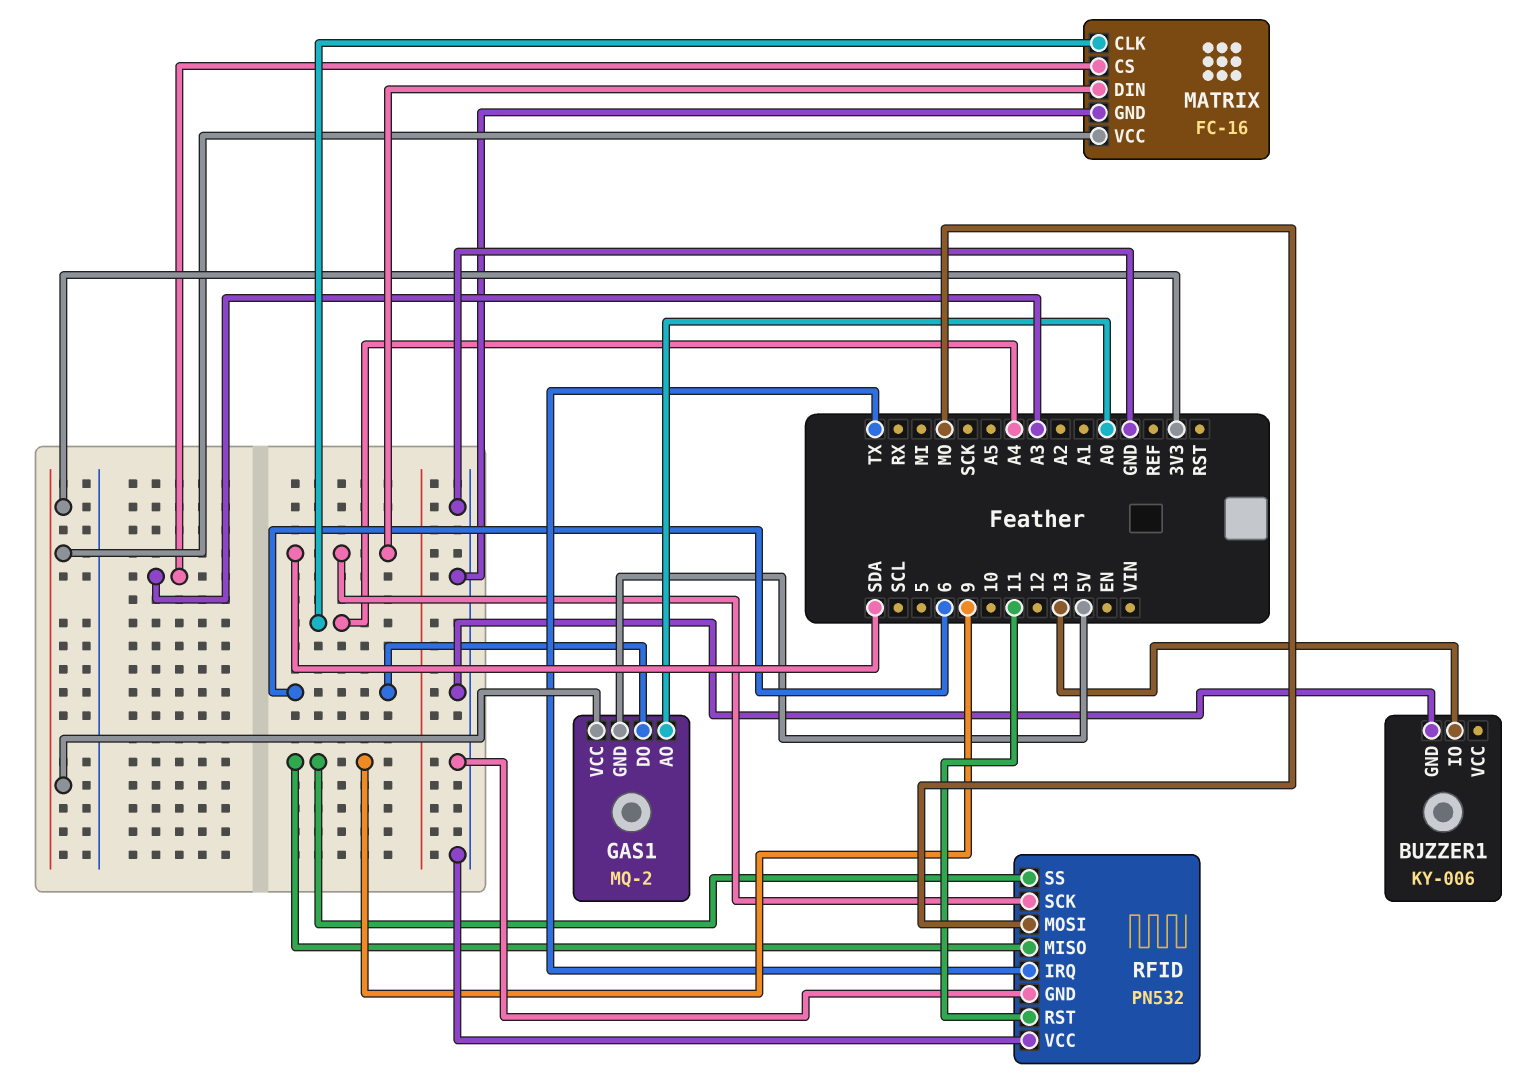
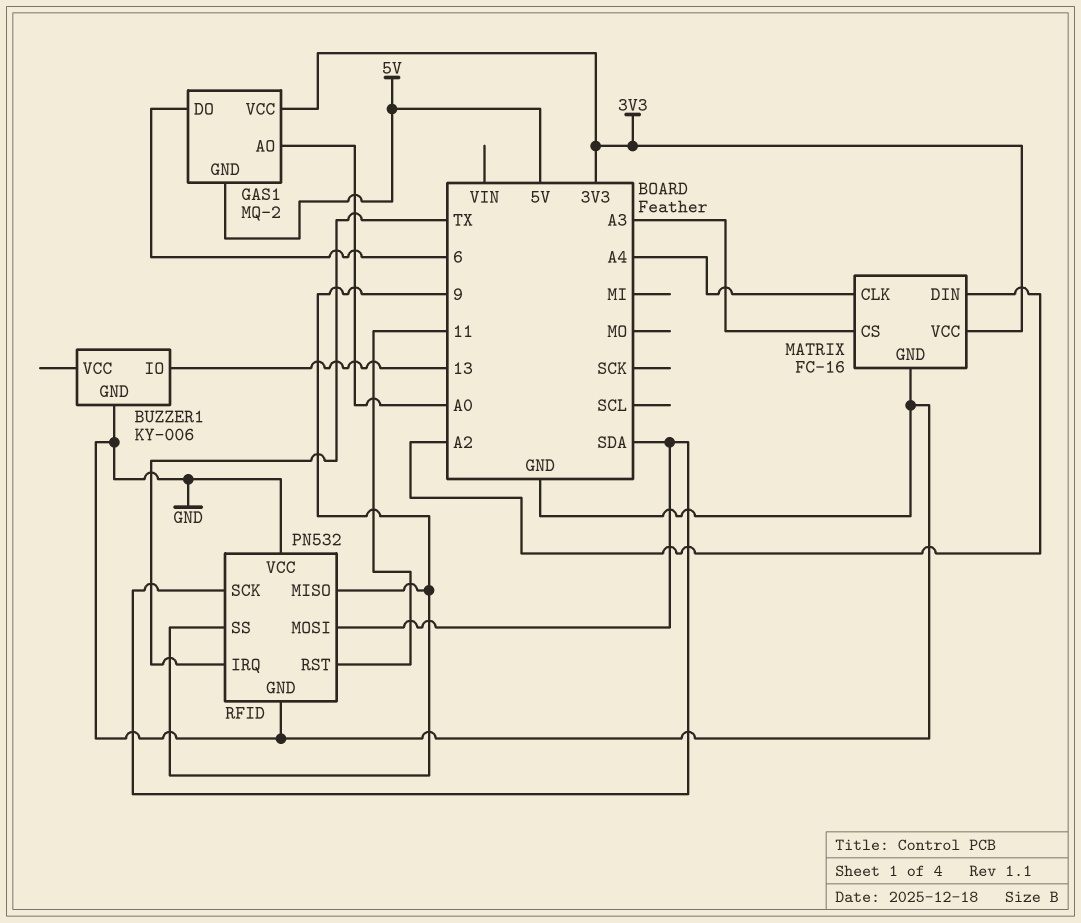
MATRIX pin DIN: SDA -> A2
RFID pin MOSI: MO -> SDA

